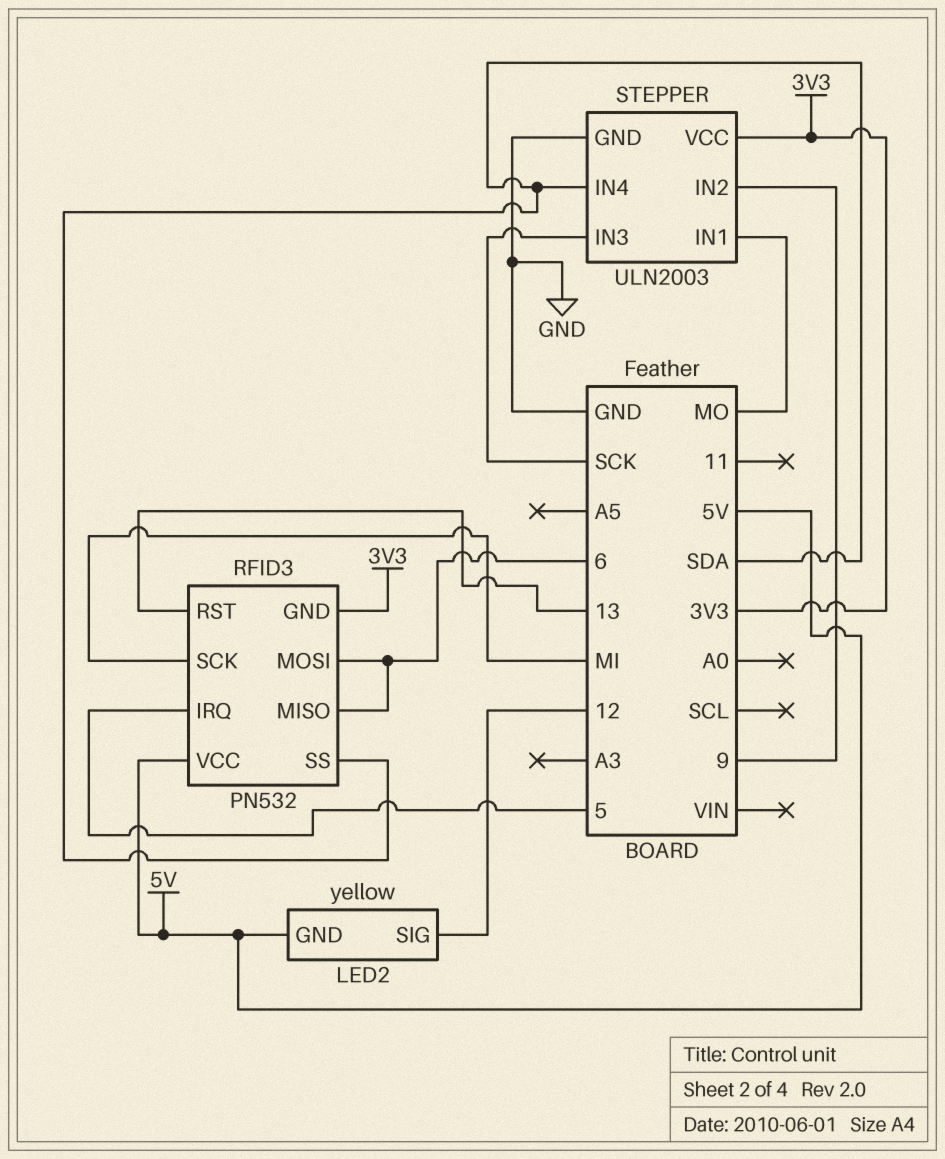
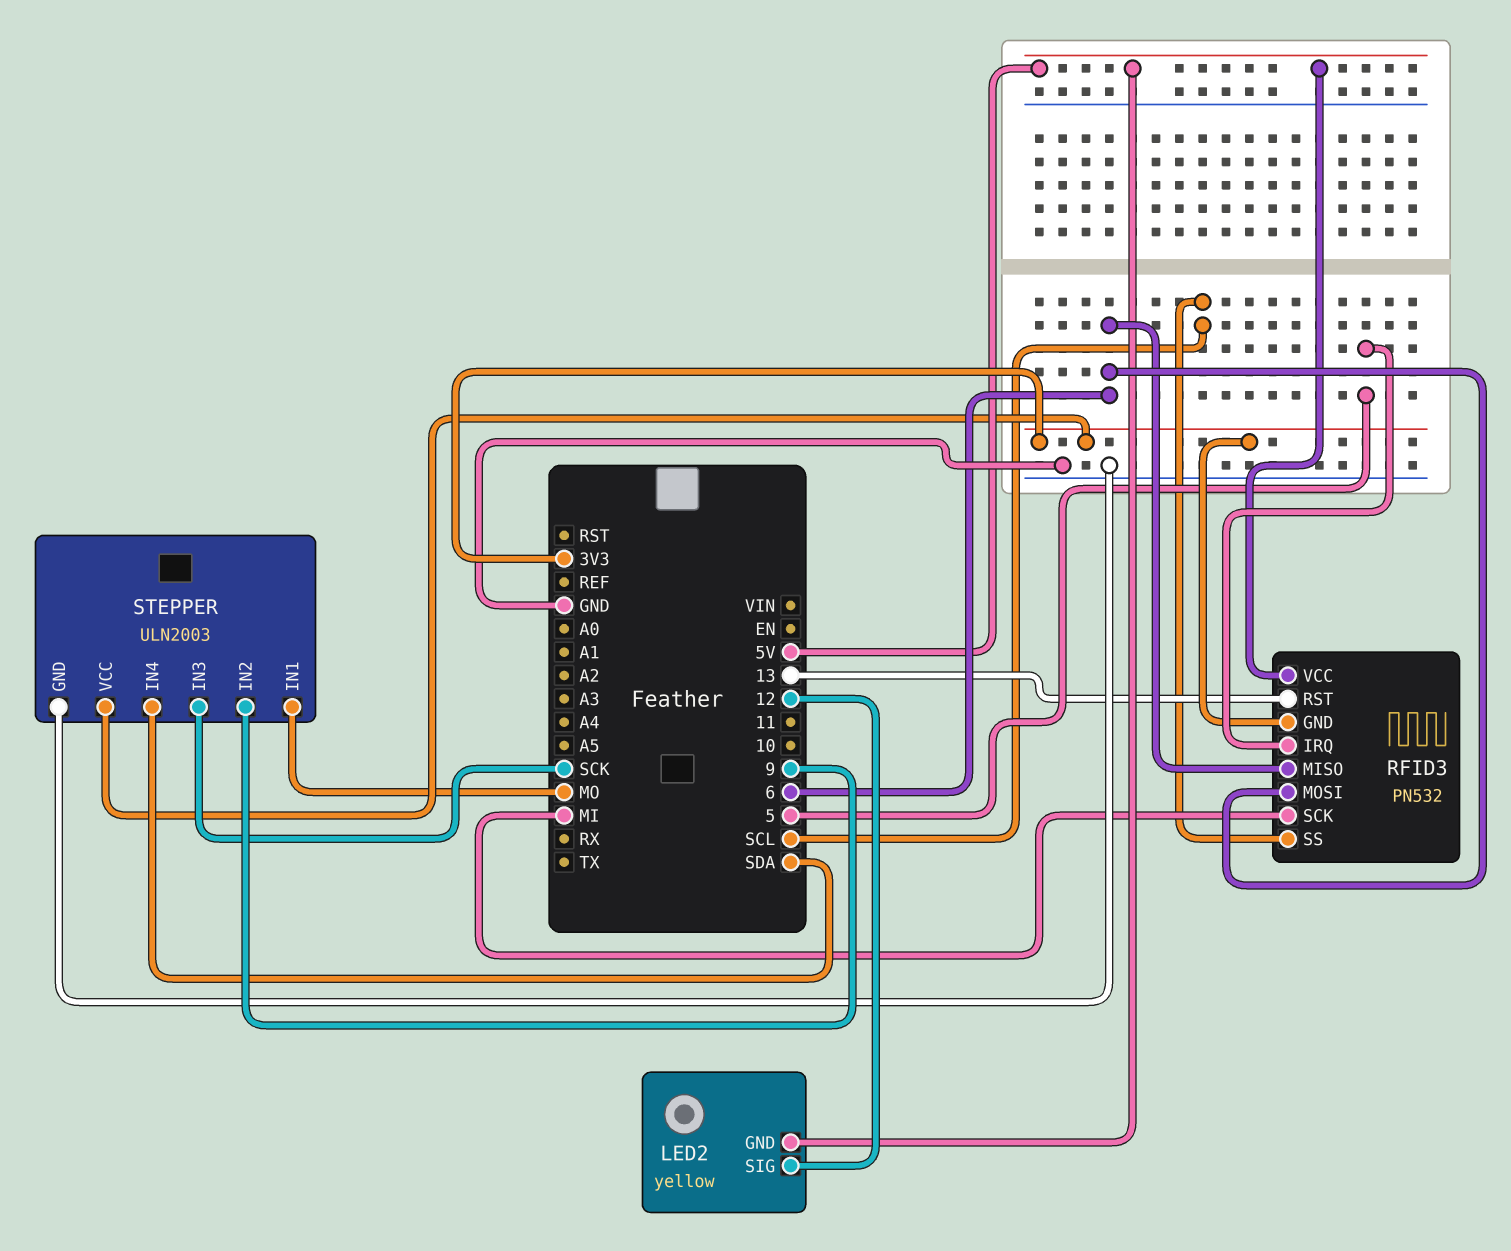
RFID3 pin SS: SDA -> SCL

